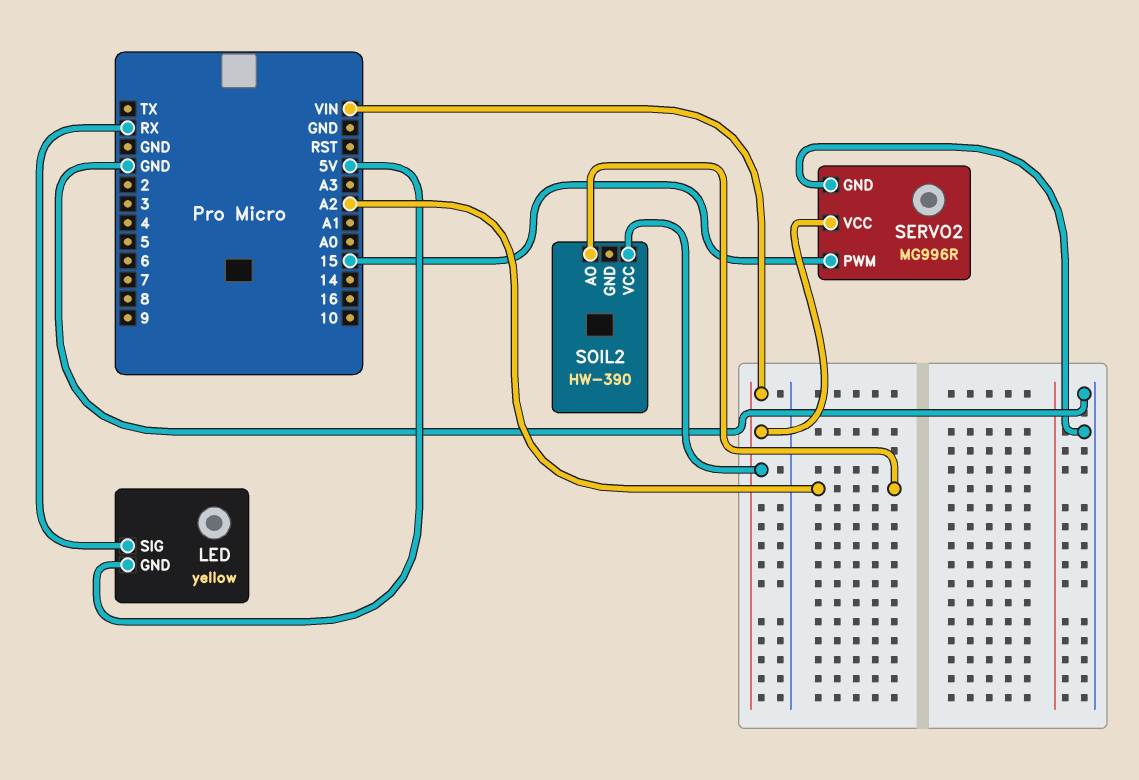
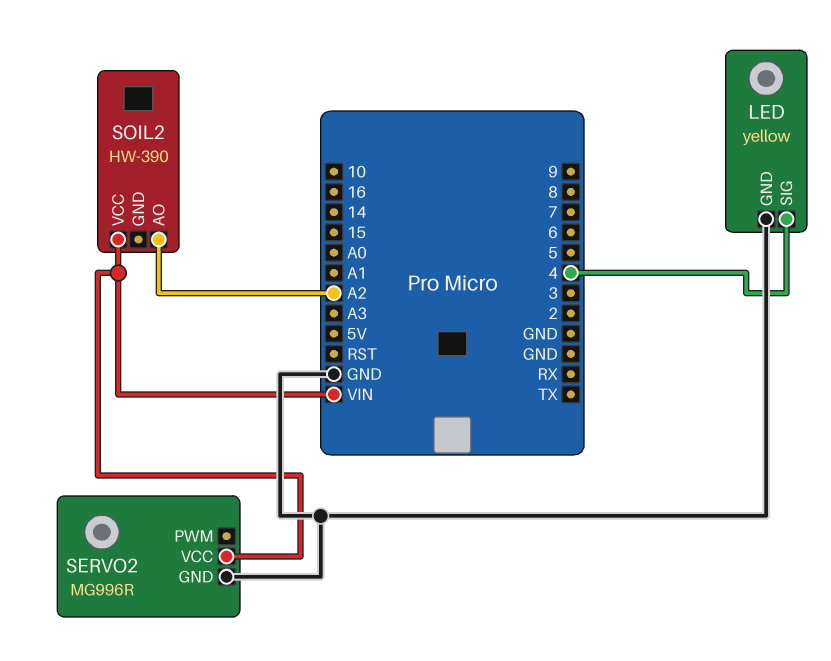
LED pin GND: 5V -> GND
LED pin SIG: RX -> 4
SERVO2 pin PWM: 15 -> none

